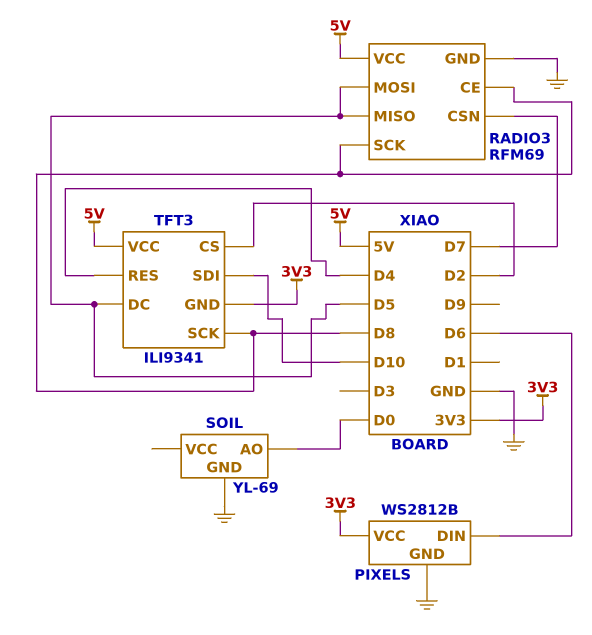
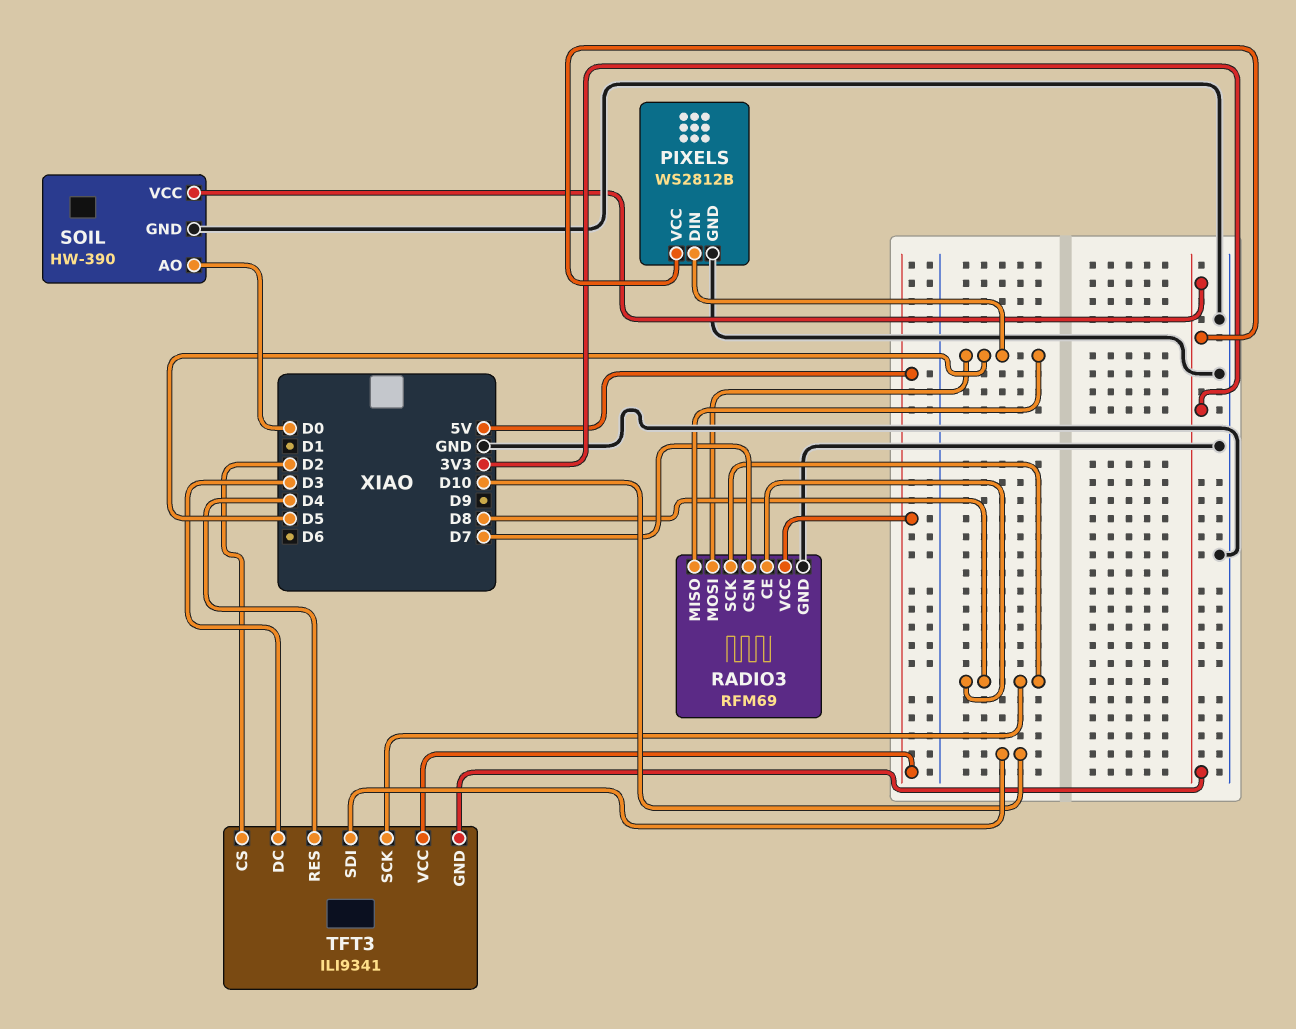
PIXELS pin DIN: D6 -> D5
SOIL: YL-69 -> HW-390
SOIL pin VCC: none -> 3V3
TFT3 pin DC: D5 -> D3

